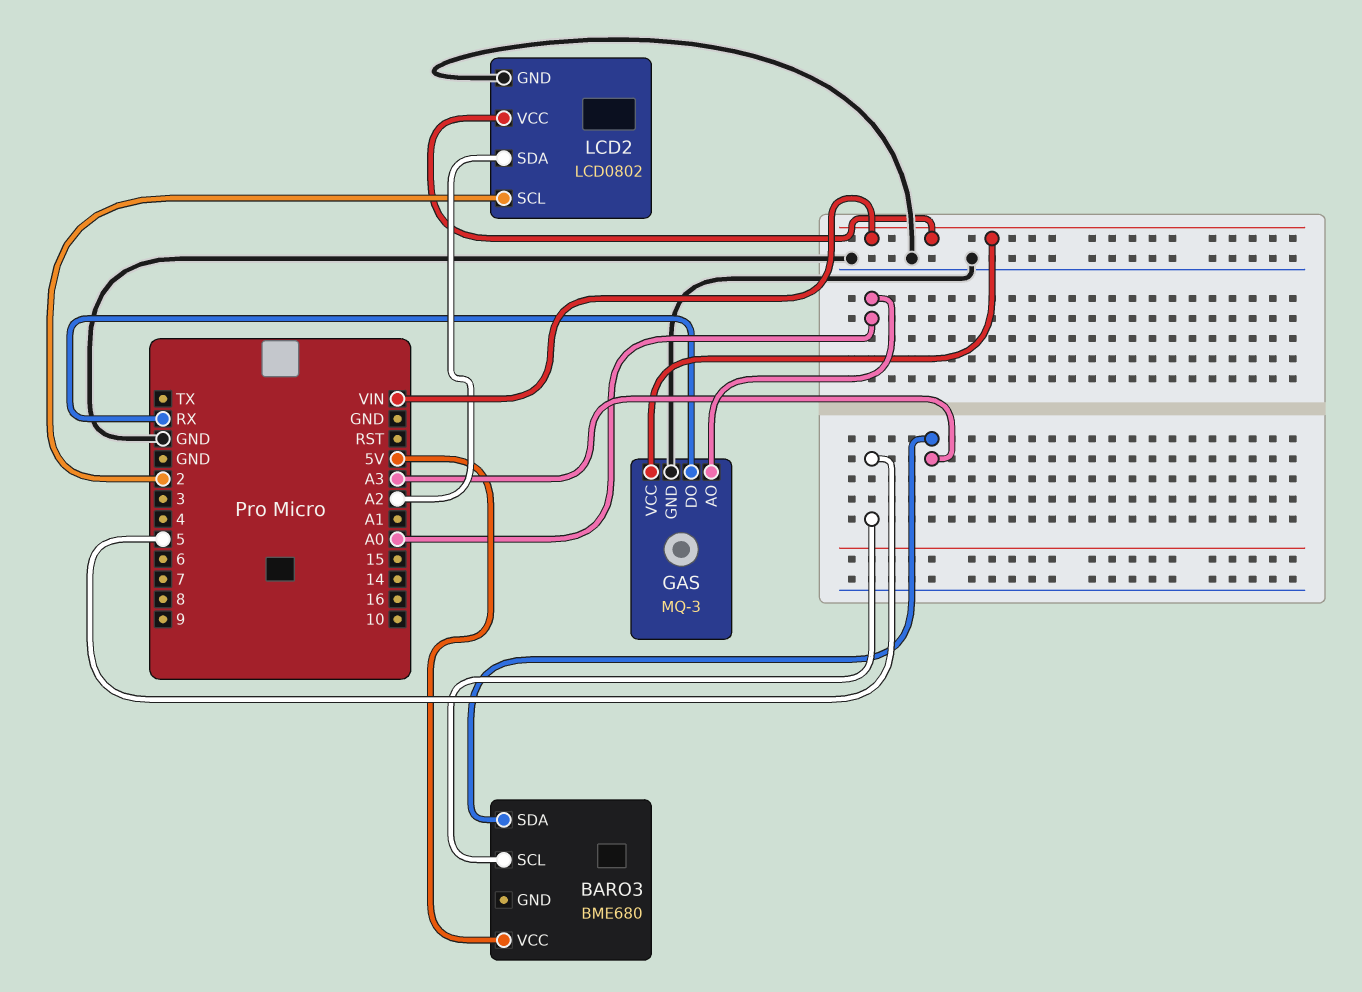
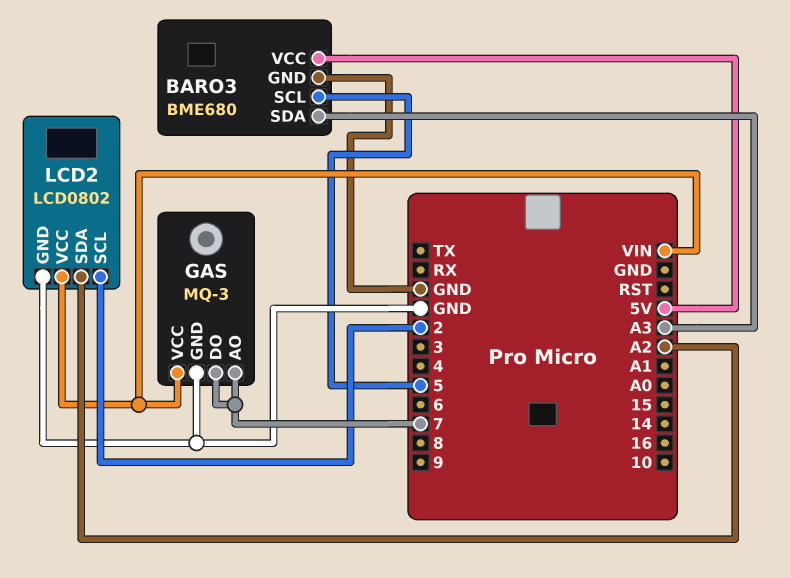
BARO3 pin GND: none -> GND
GAS pin AO: A0 -> 7
GAS pin DO: RX -> 7

